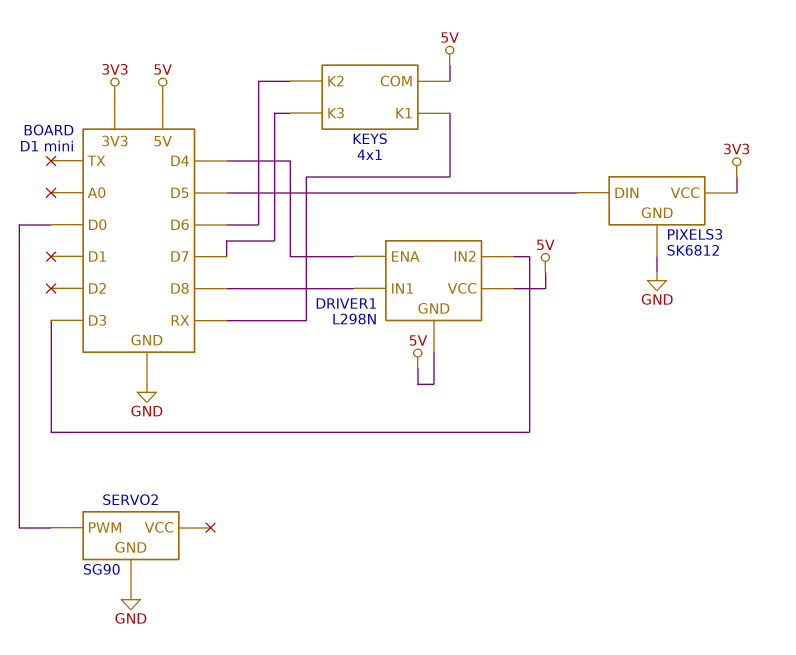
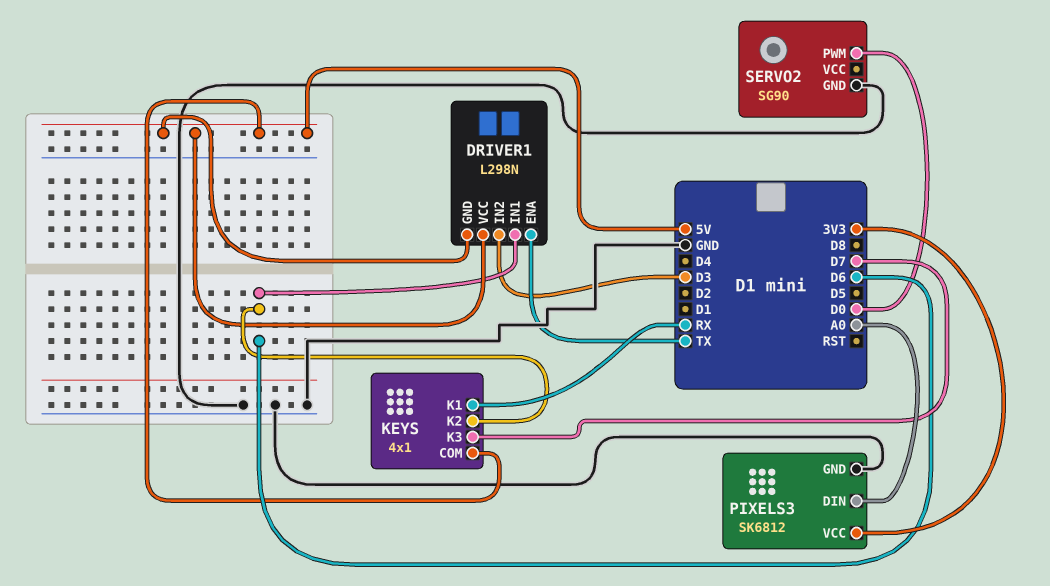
DRIVER1 pin ENA: D4 -> TX
DRIVER1 pin IN1: D8 -> D6
PIXELS3 pin DIN: D5 -> A0

